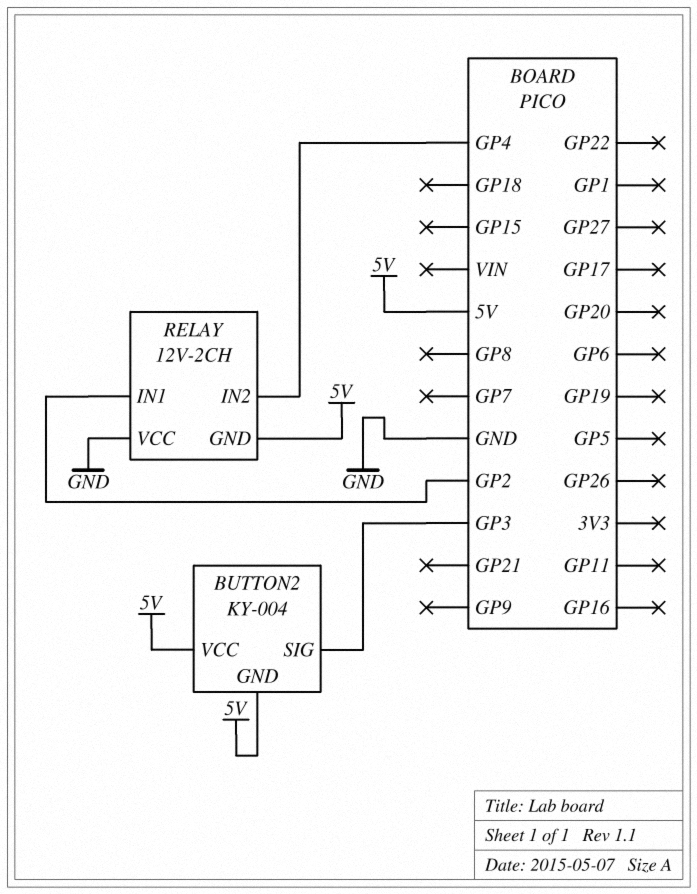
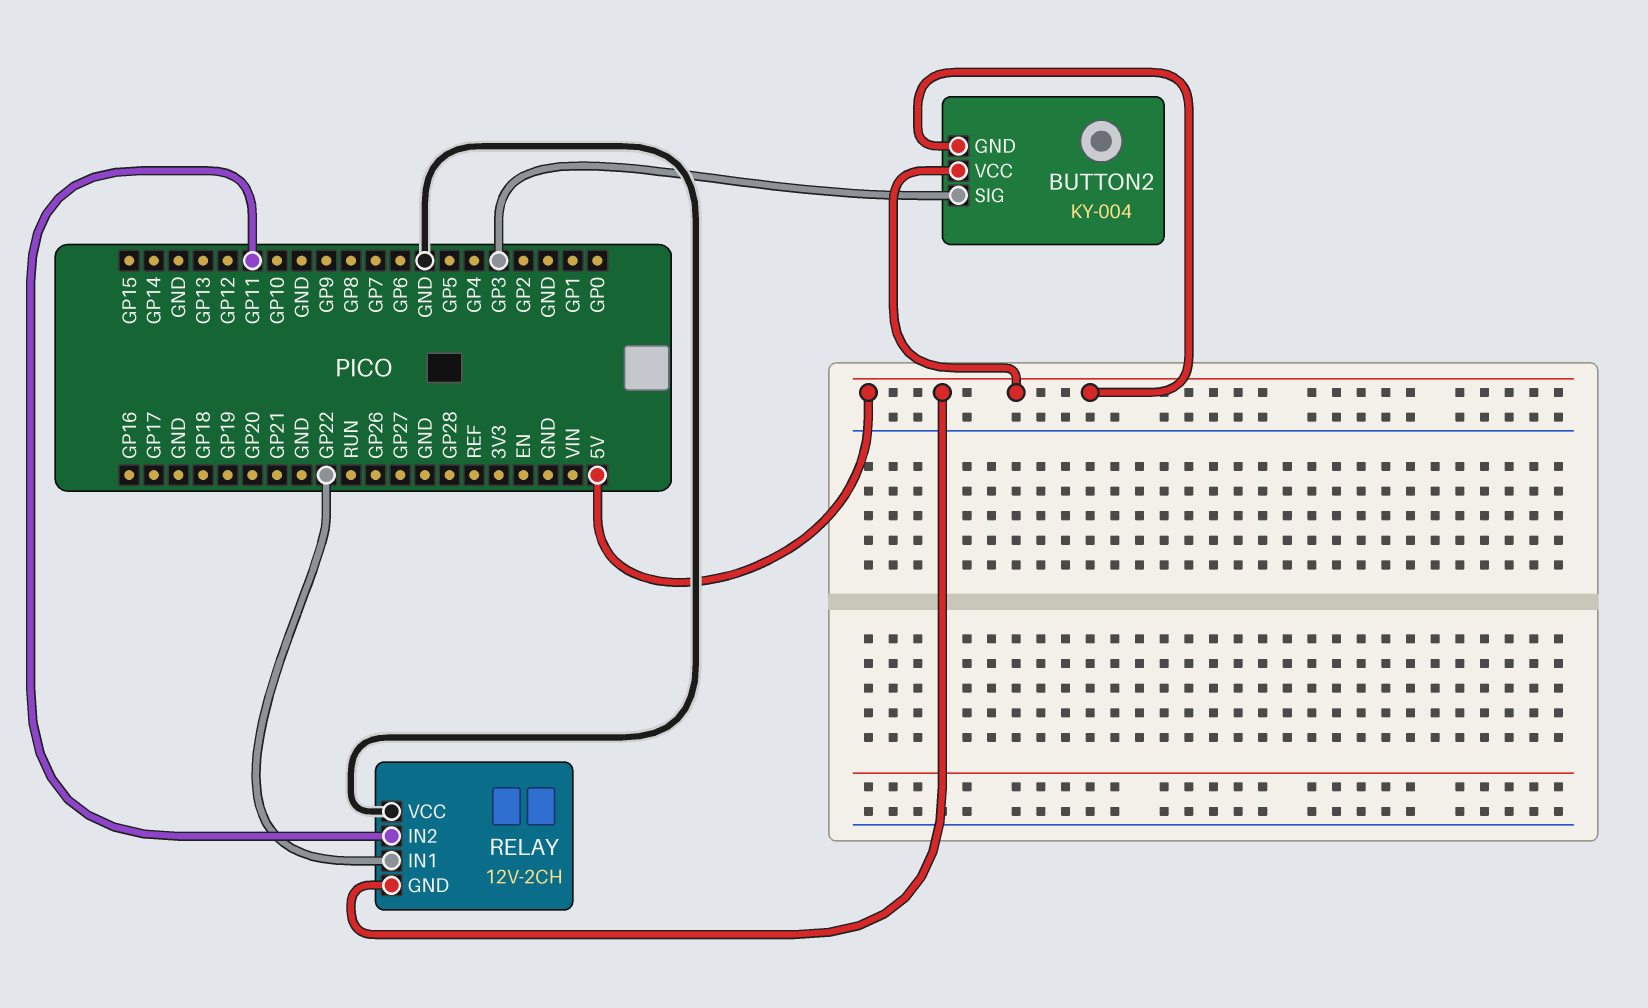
RELAY pin IN1: GP2 -> GP22
RELAY pin IN2: GP4 -> GP11

